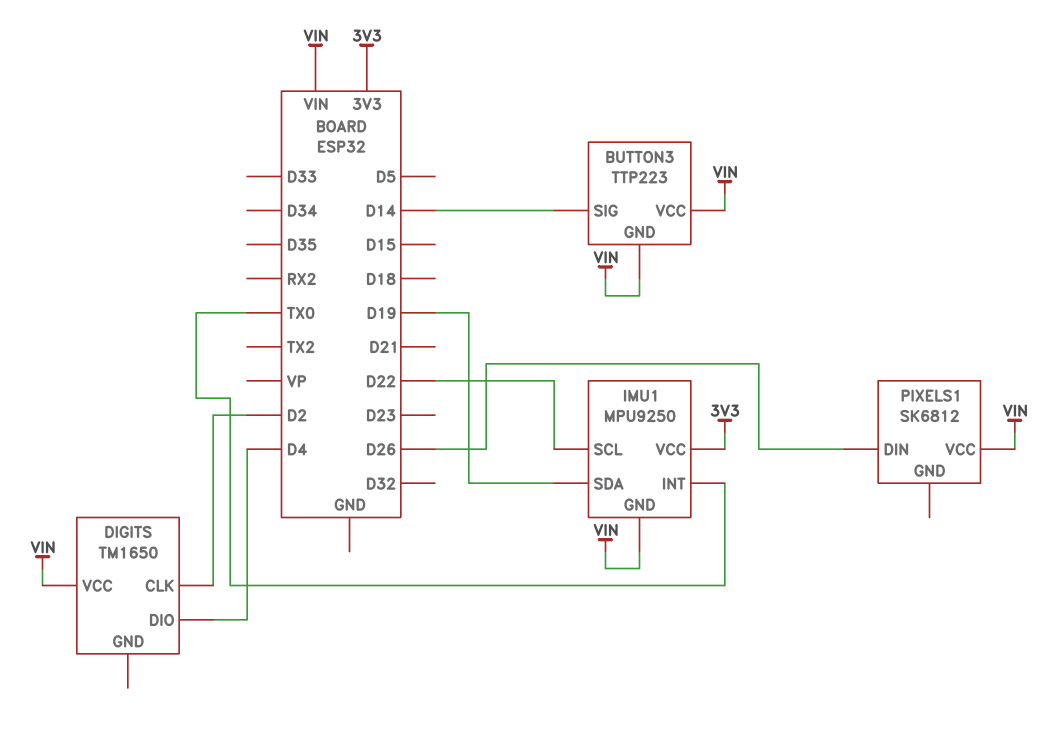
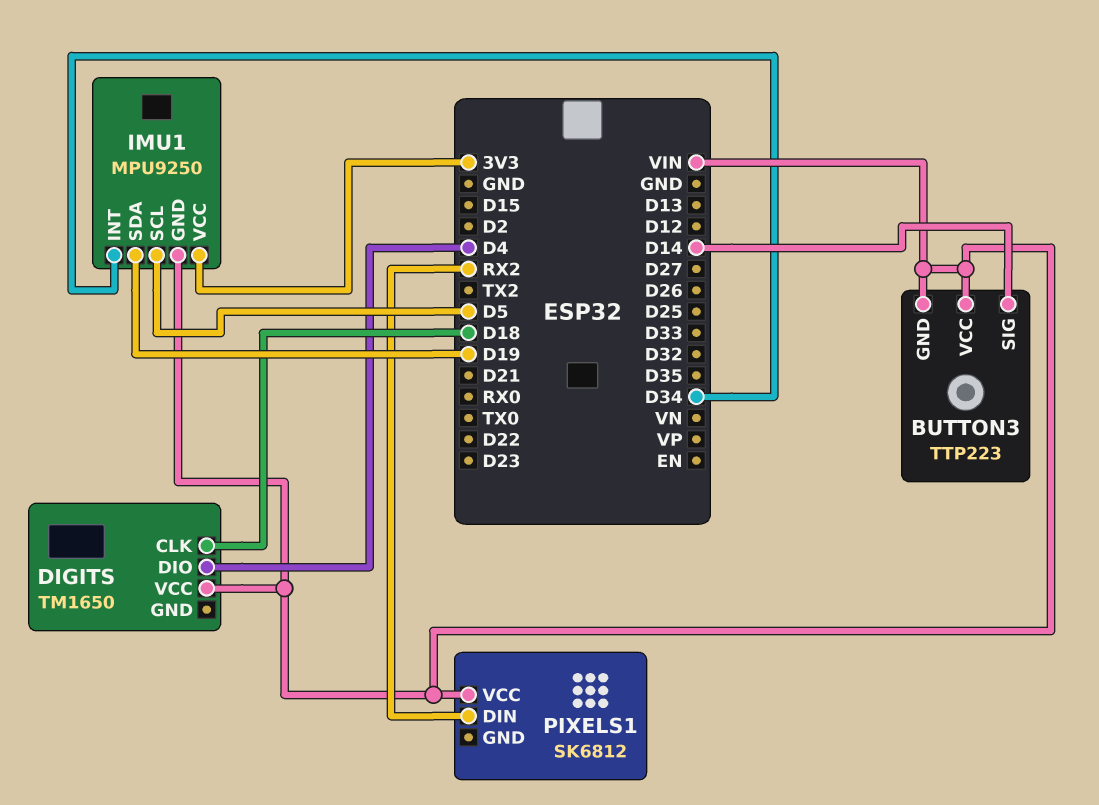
DIGITS pin CLK: D2 -> D18
IMU1 pin INT: TX0 -> D34
IMU1 pin SCL: D22 -> D5
PIXELS1 pin DIN: D26 -> RX2

